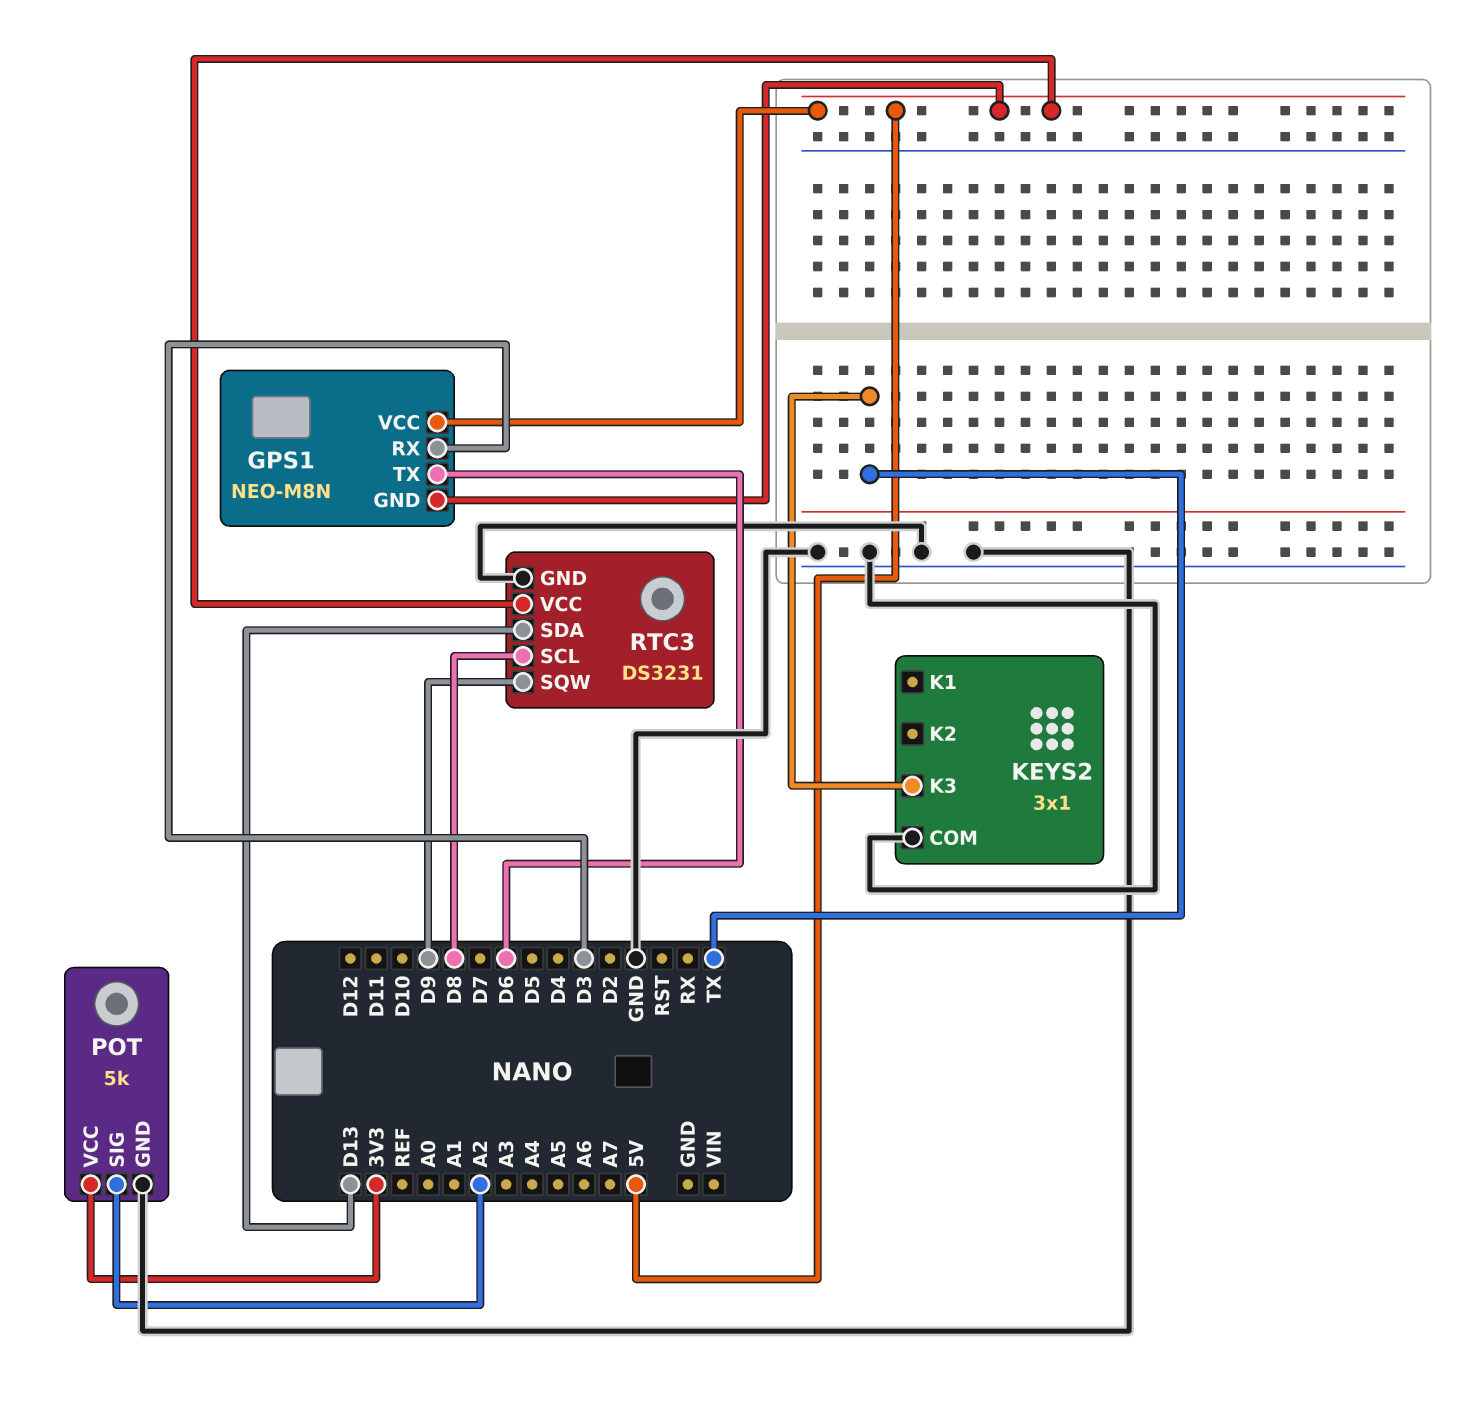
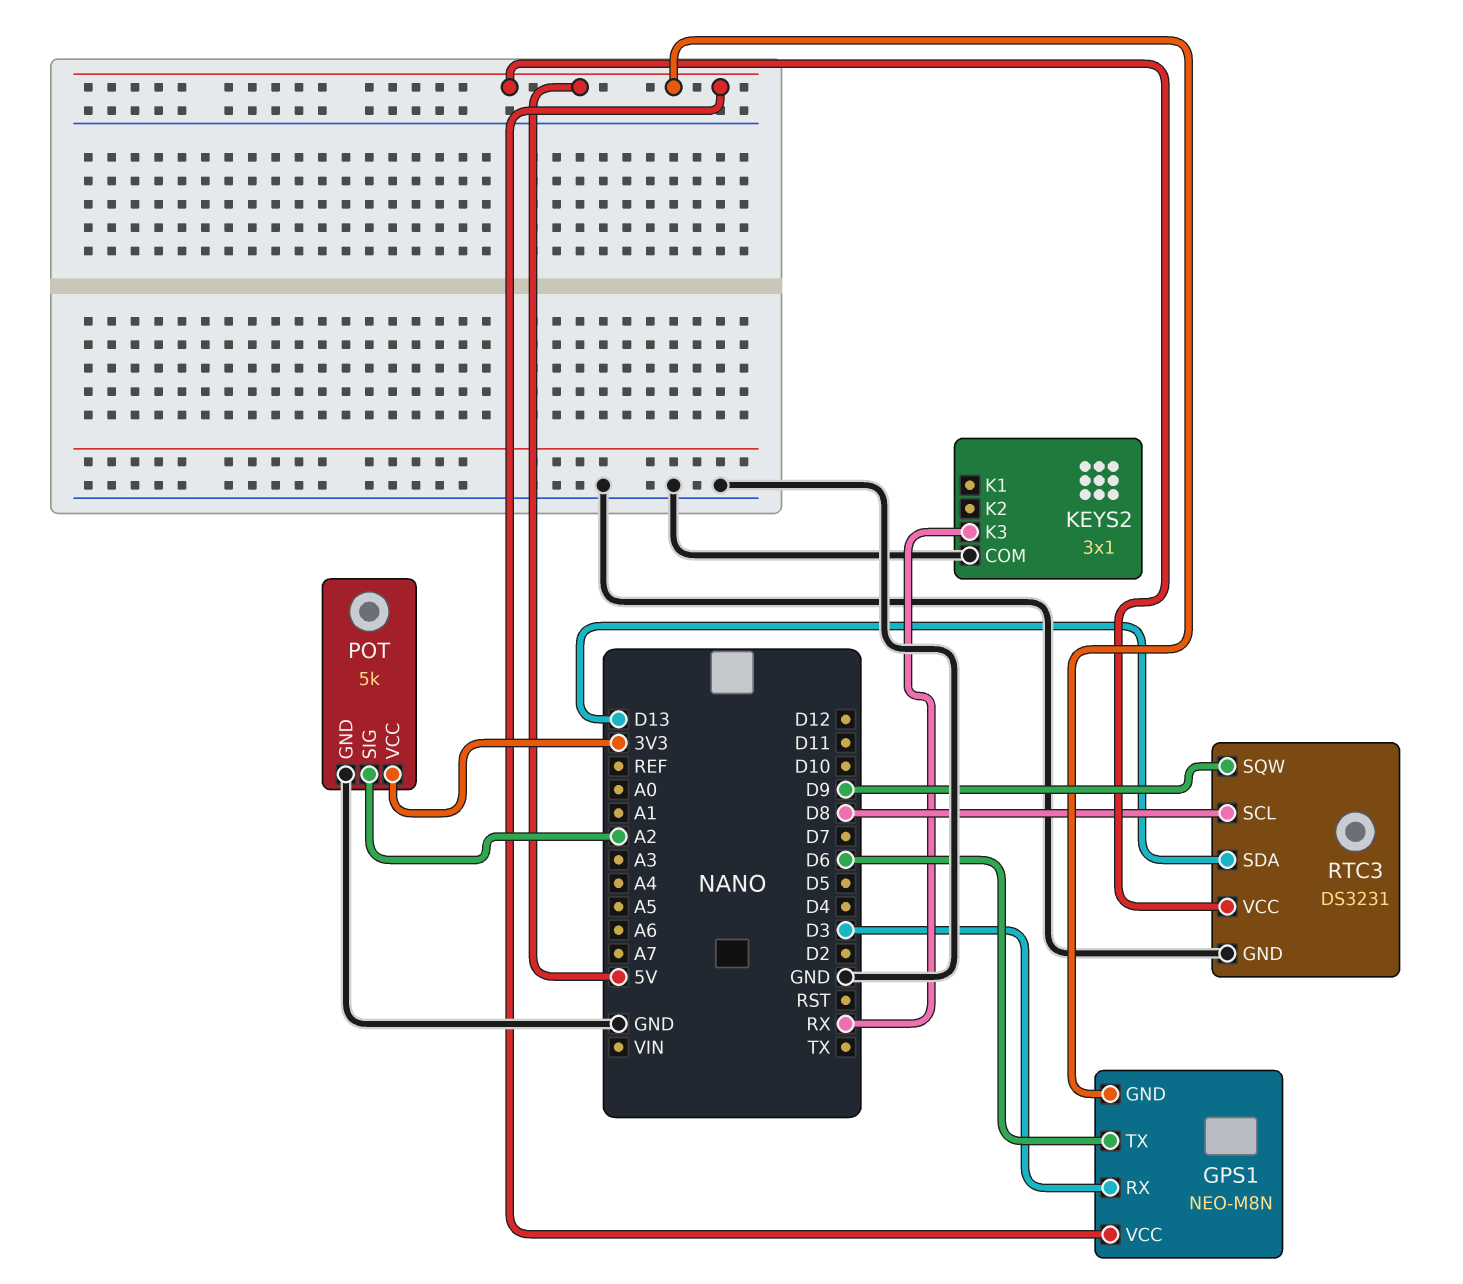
KEYS2 pin K3: TX -> RX

